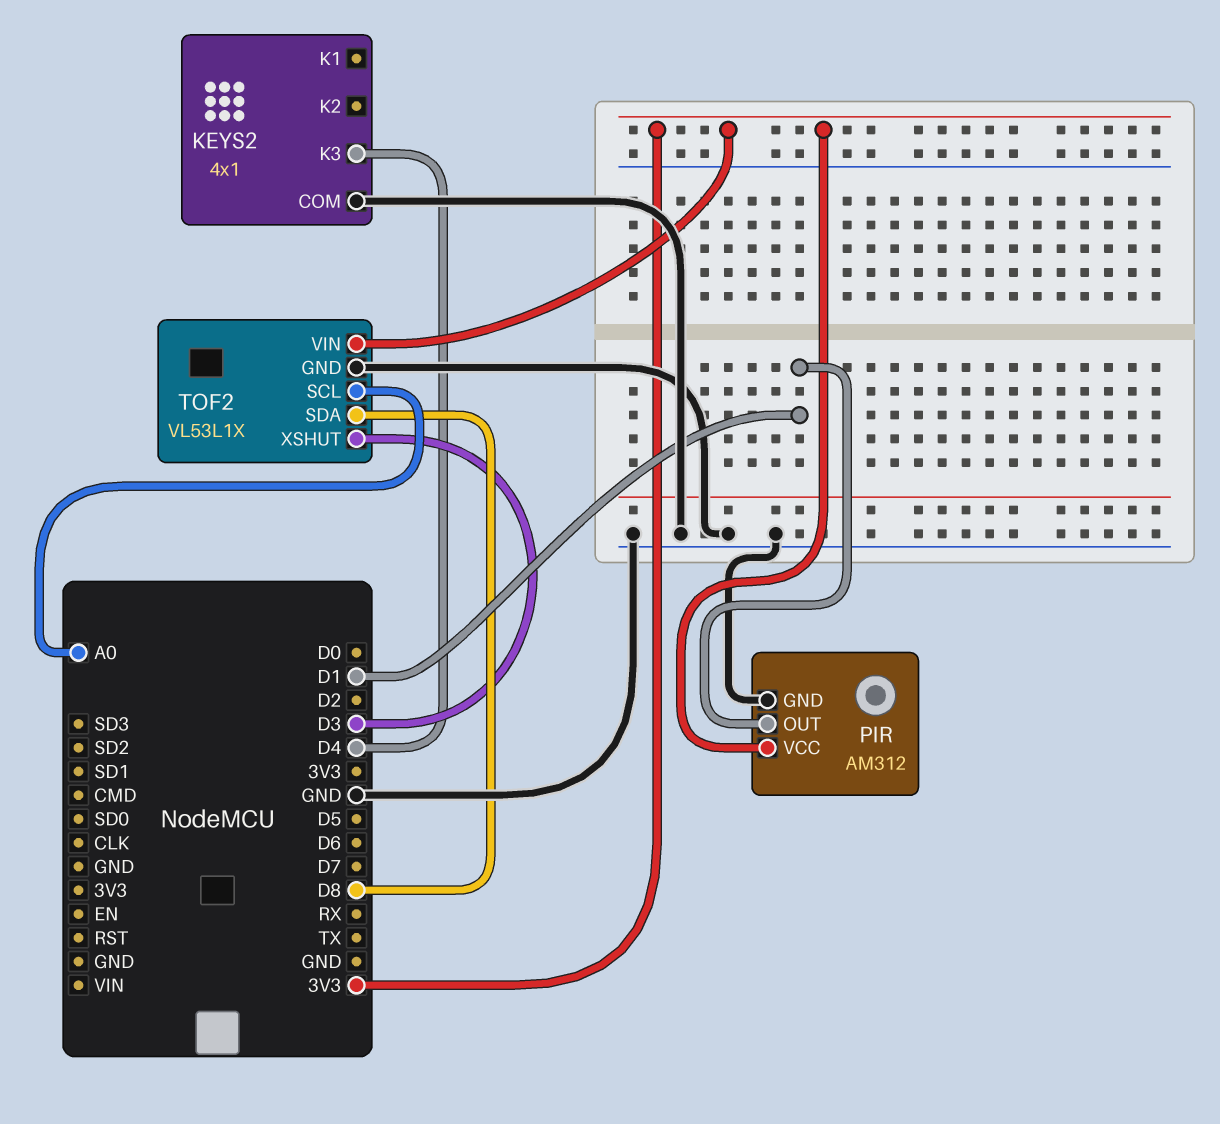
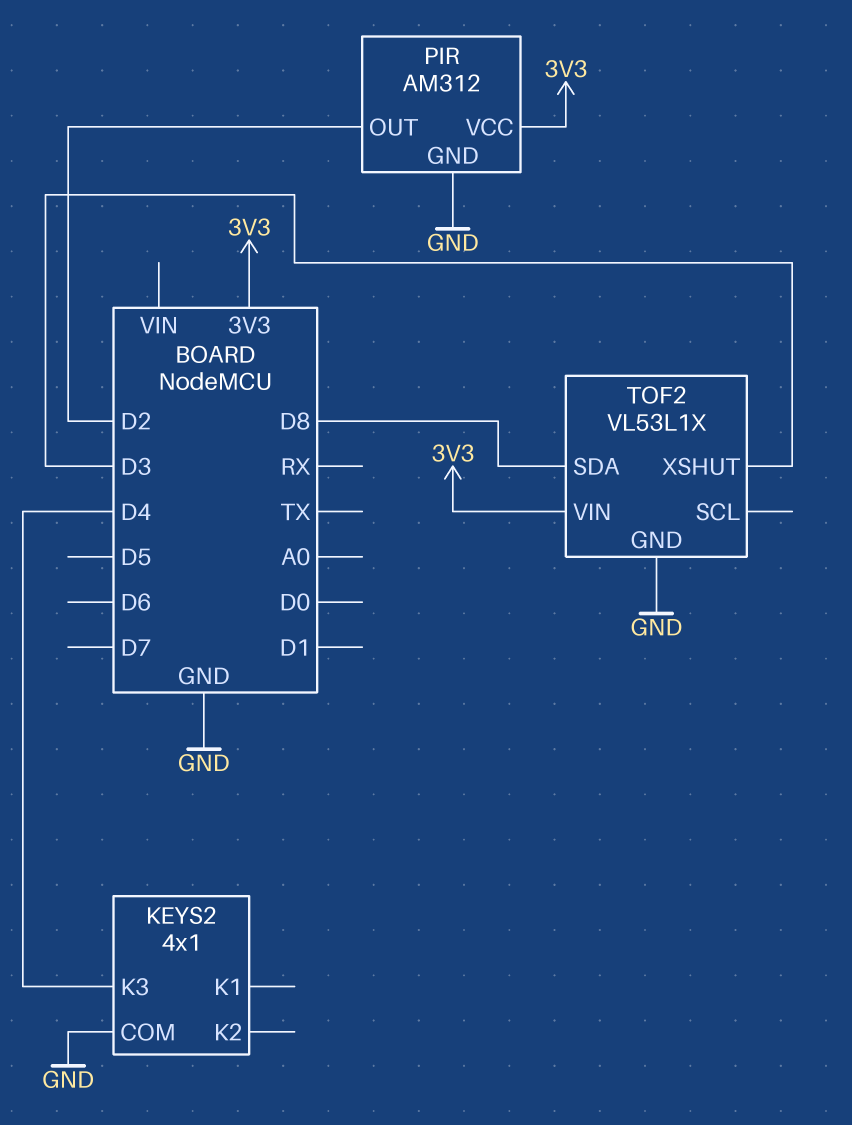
PIR pin OUT: D1 -> D2
TOF2 pin SCL: A0 -> none

